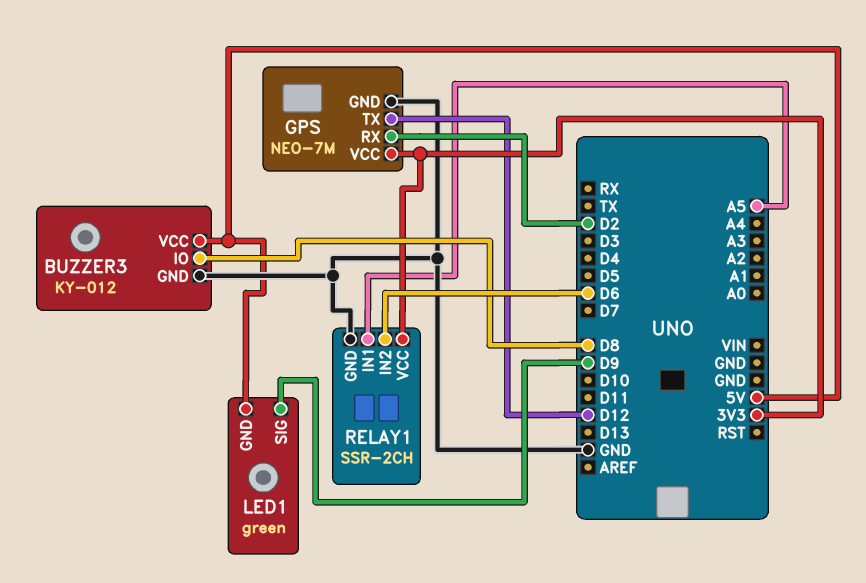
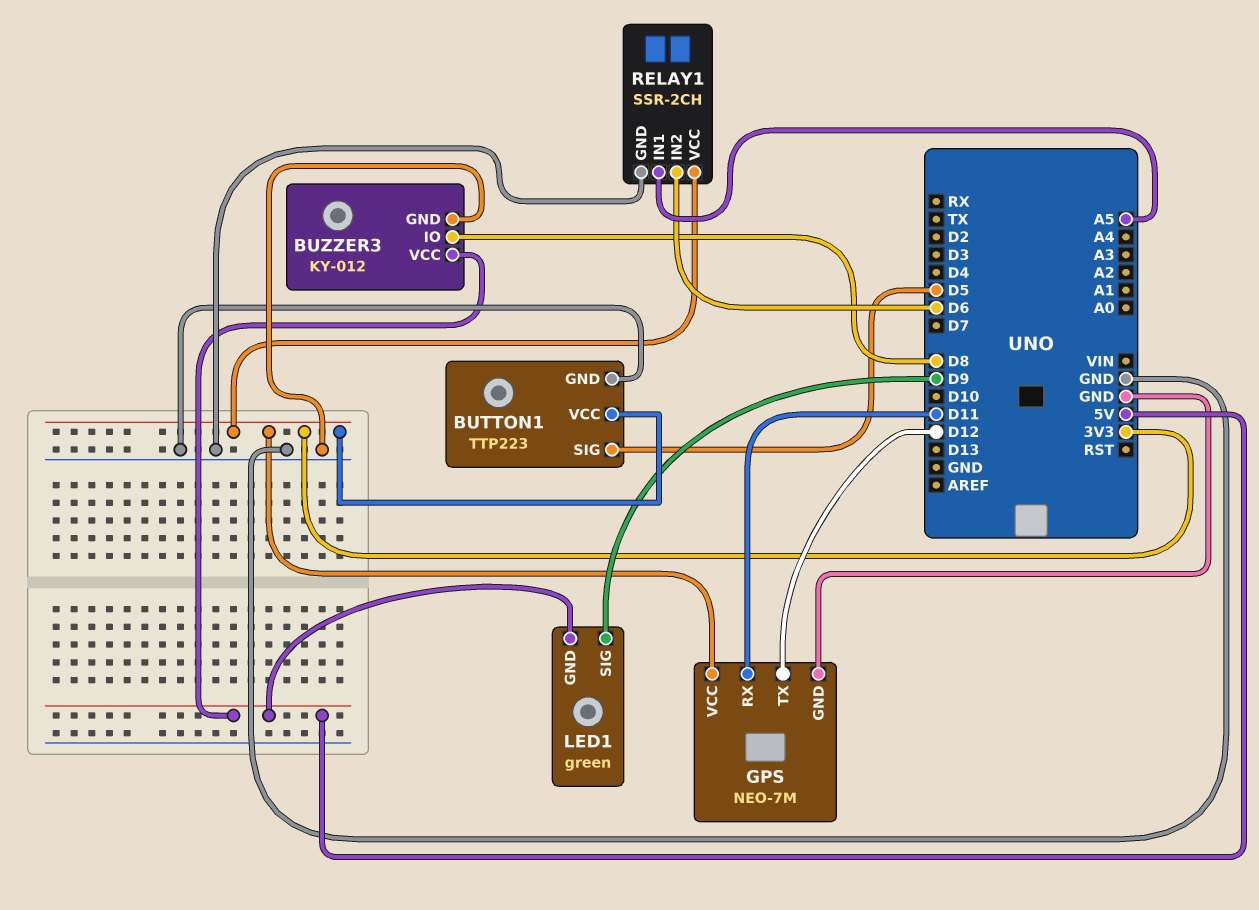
BUTTON1: none -> TTP223
BUTTON1 pin GND: none -> GND
BUTTON1 pin SIG: none -> D5
BUTTON1 pin VCC: none -> 3V3
GPS pin RX: D2 -> D11

